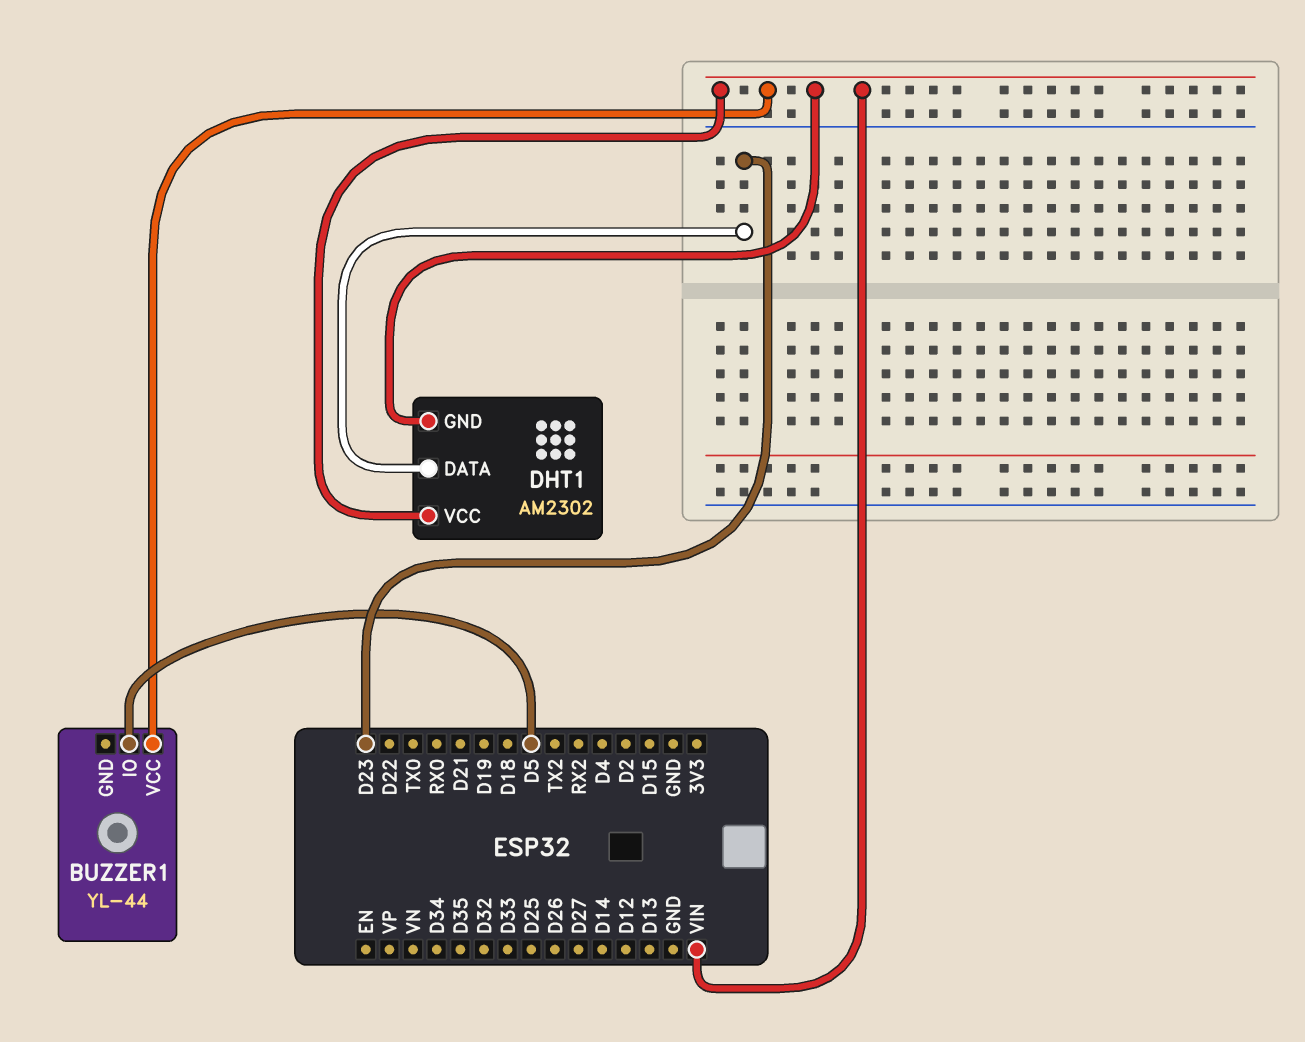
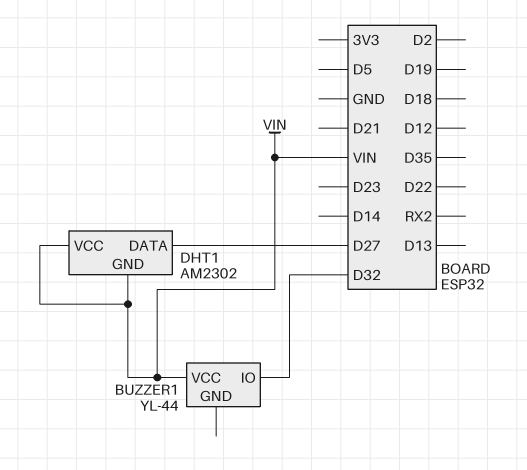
BUZZER1 pin IO: D5 -> D32
DHT1 pin DATA: D23 -> D27

